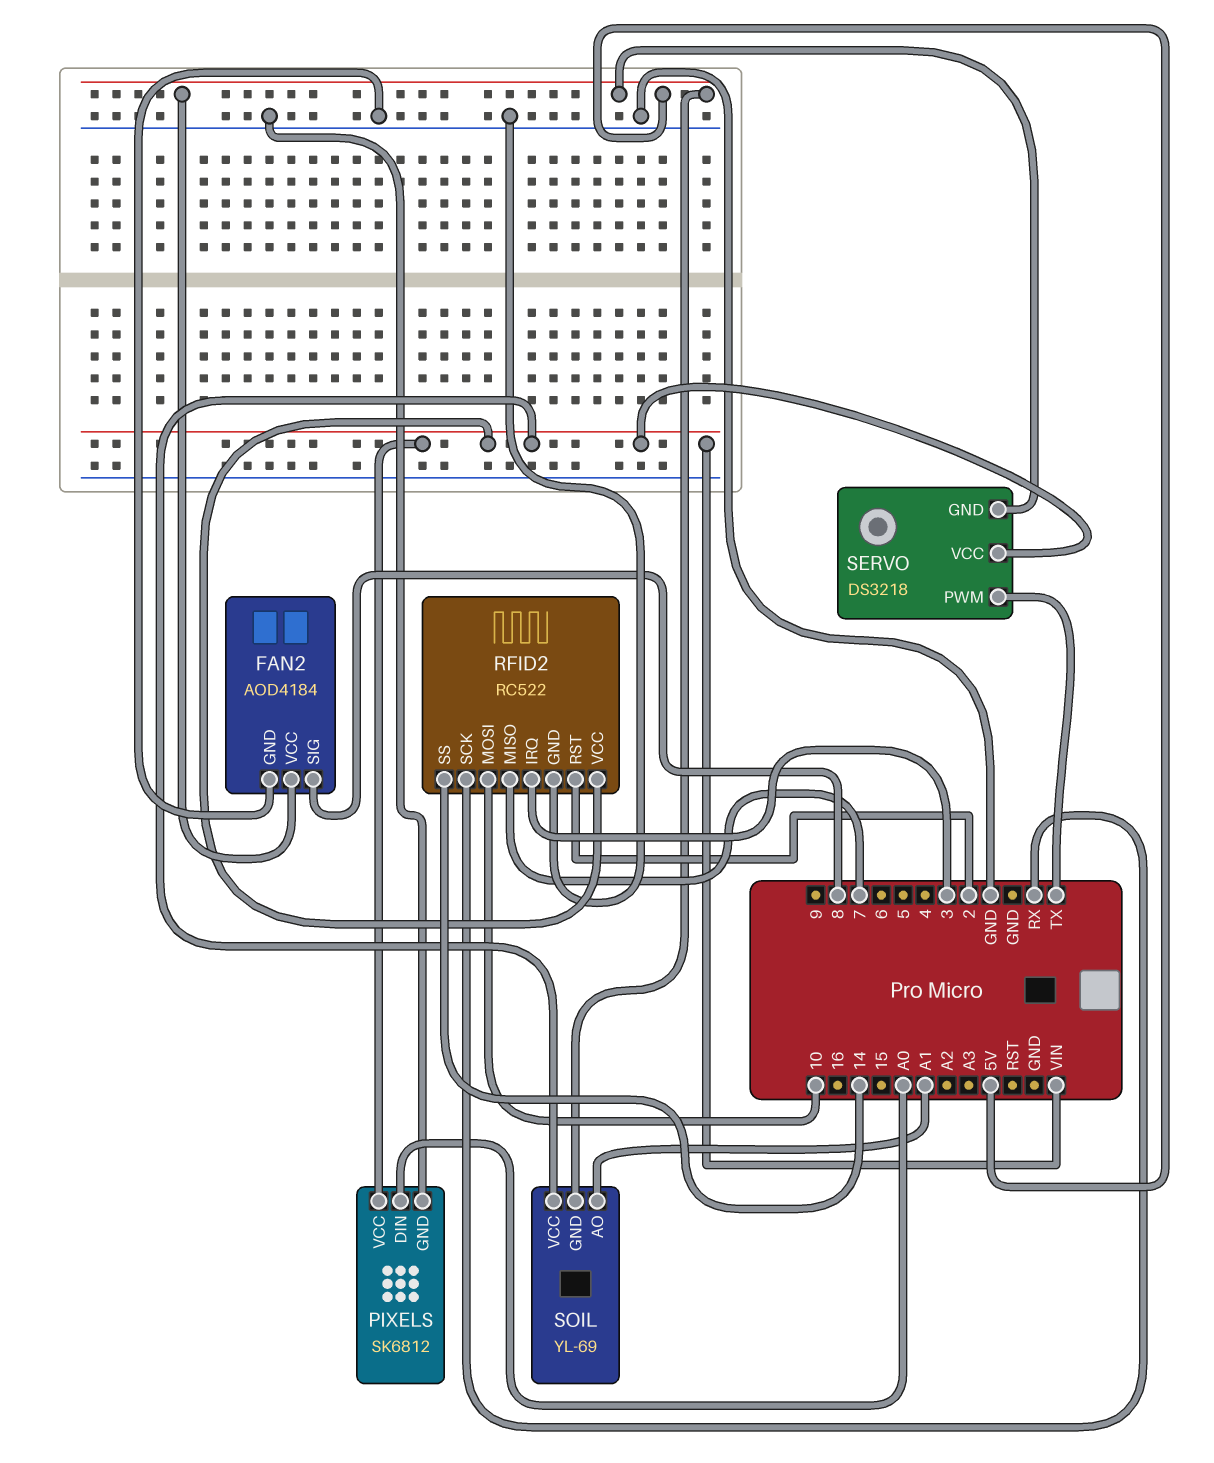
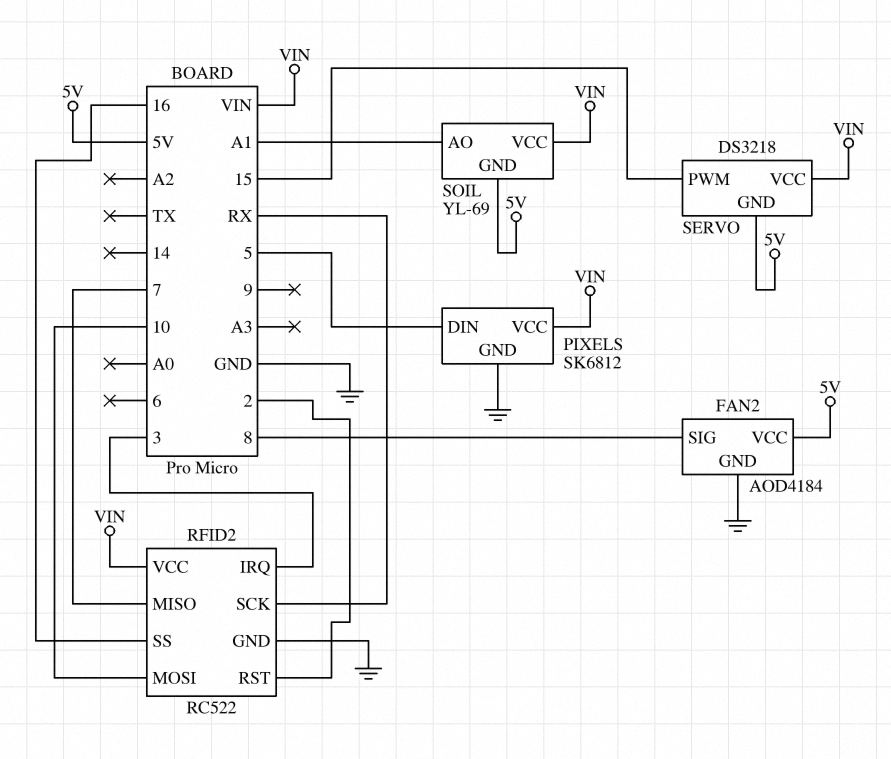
PIXELS pin DIN: A0 -> 5
RFID2 pin SS: 14 -> 16
SERVO pin PWM: TX -> 15

